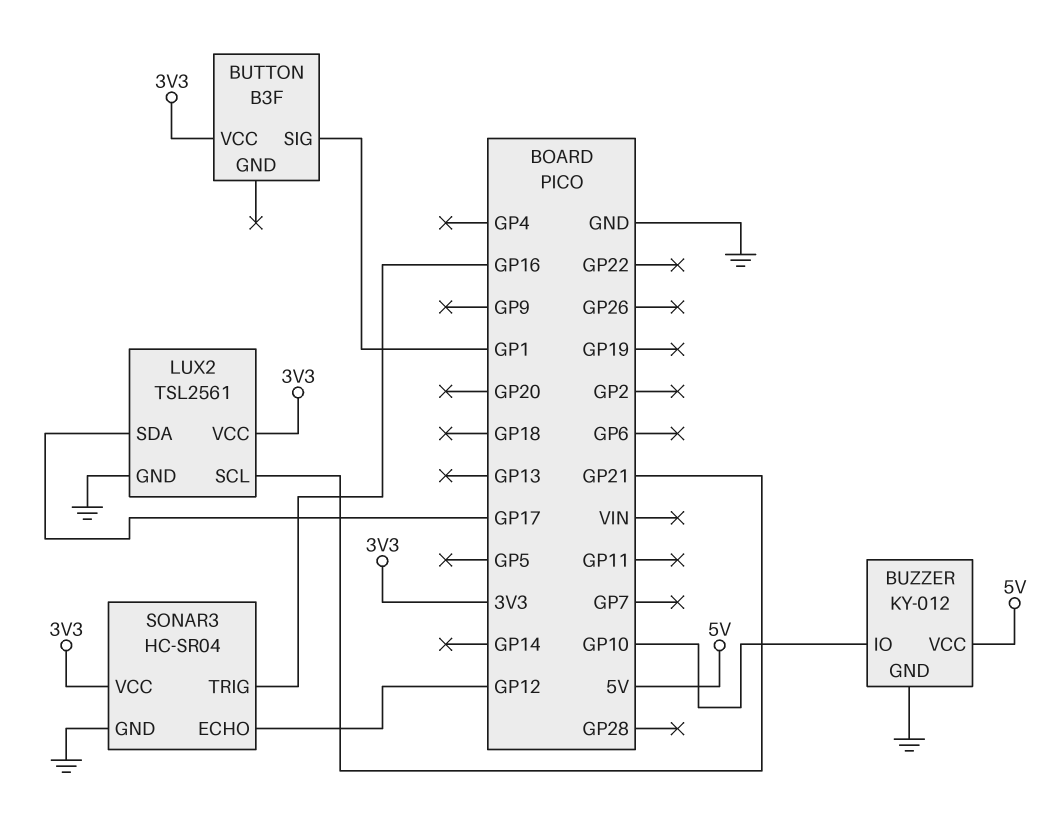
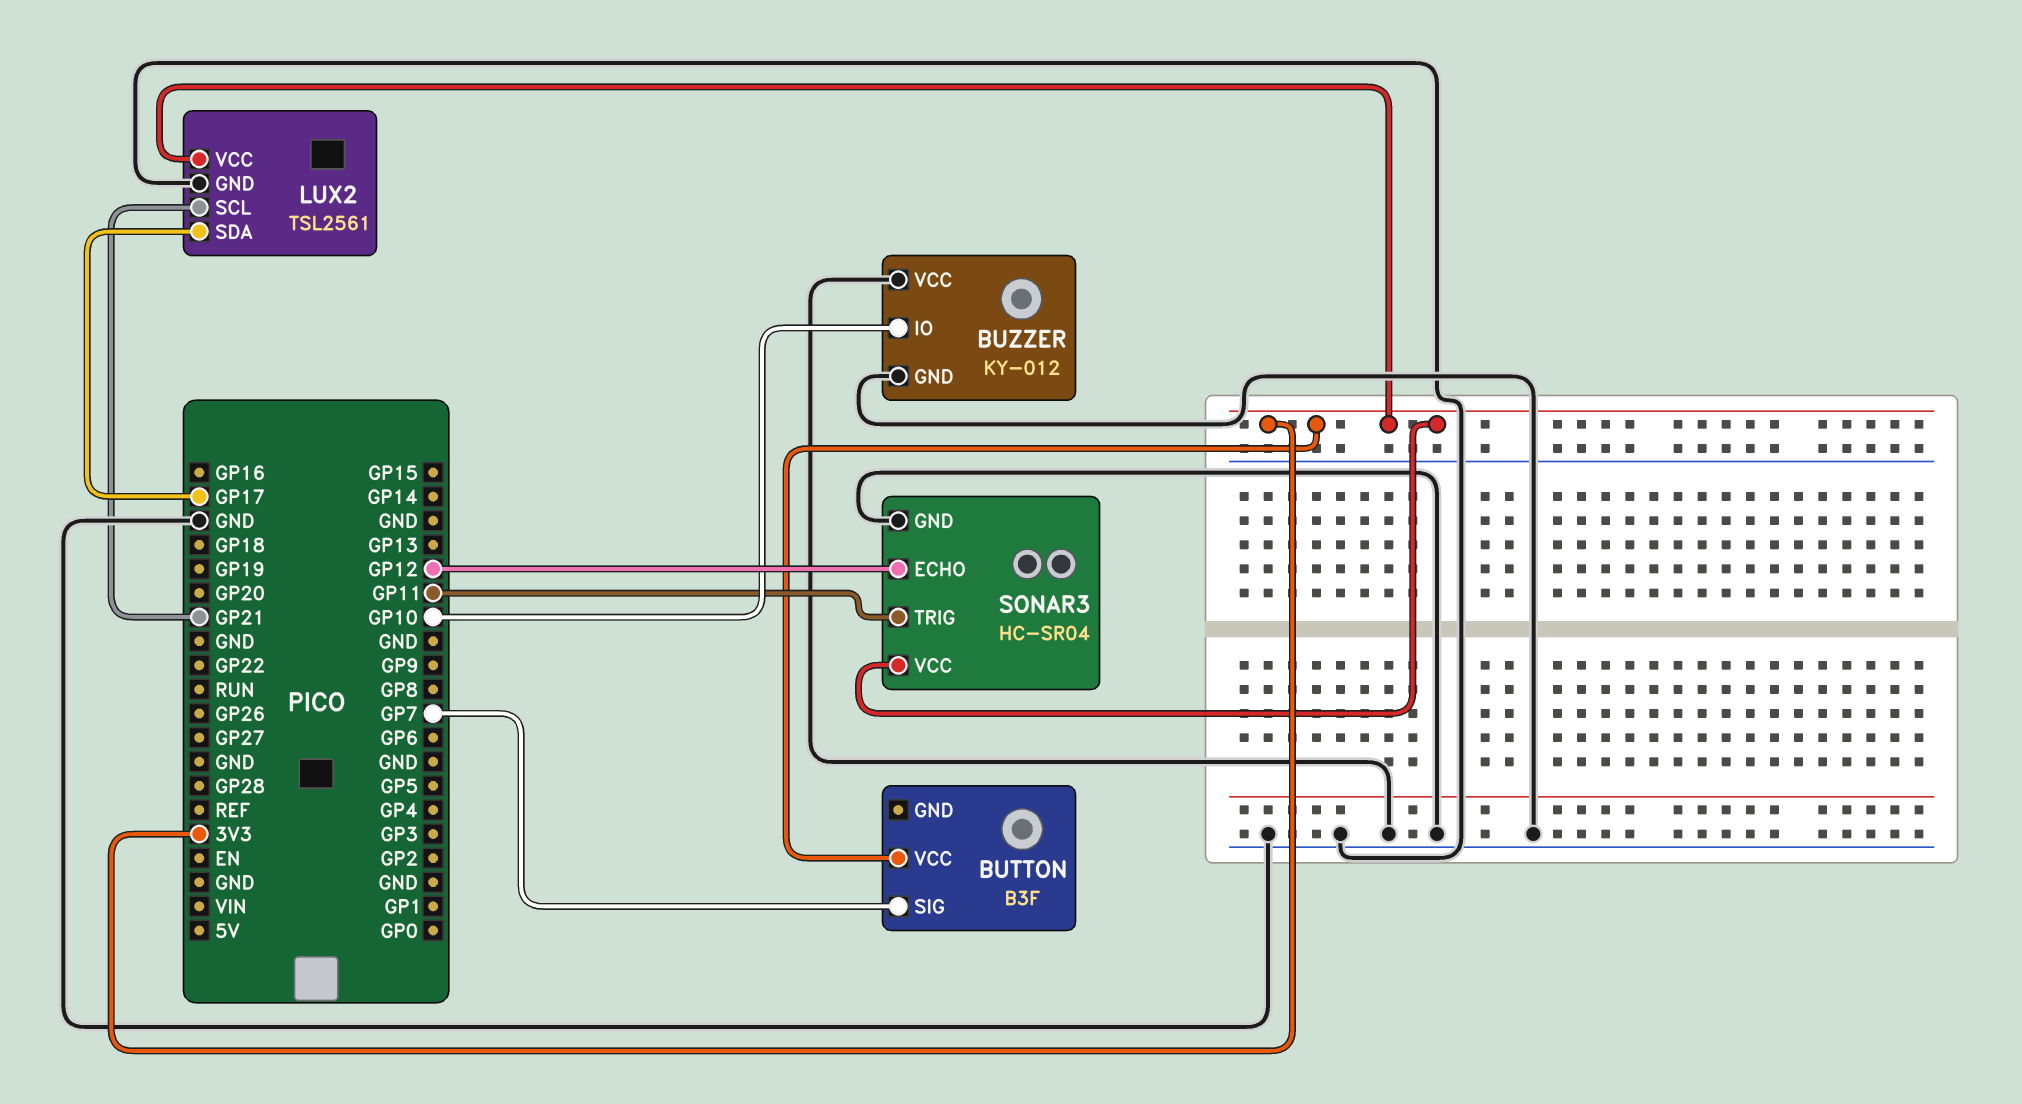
BUTTON pin SIG: GP1 -> GP7
BUZZER pin VCC: 5V -> GND
SONAR3 pin TRIG: GP16 -> GP11

